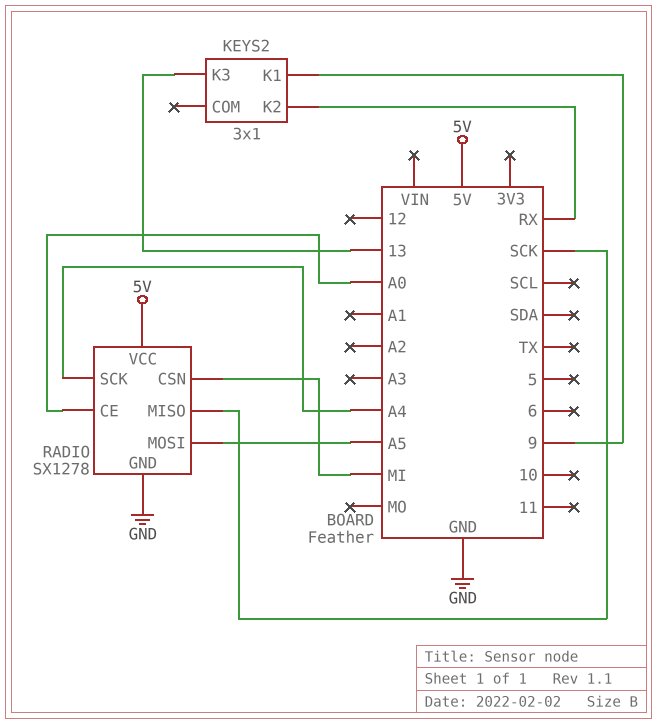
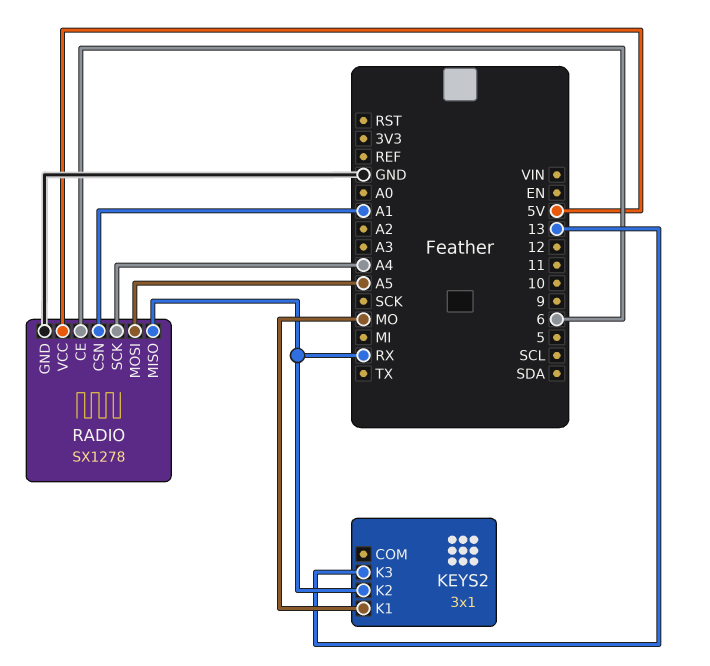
KEYS2 pin K1: 9 -> MO
RADIO pin CE: A0 -> 6
RADIO pin CSN: MI -> A1
RADIO pin MISO: SCK -> RX

